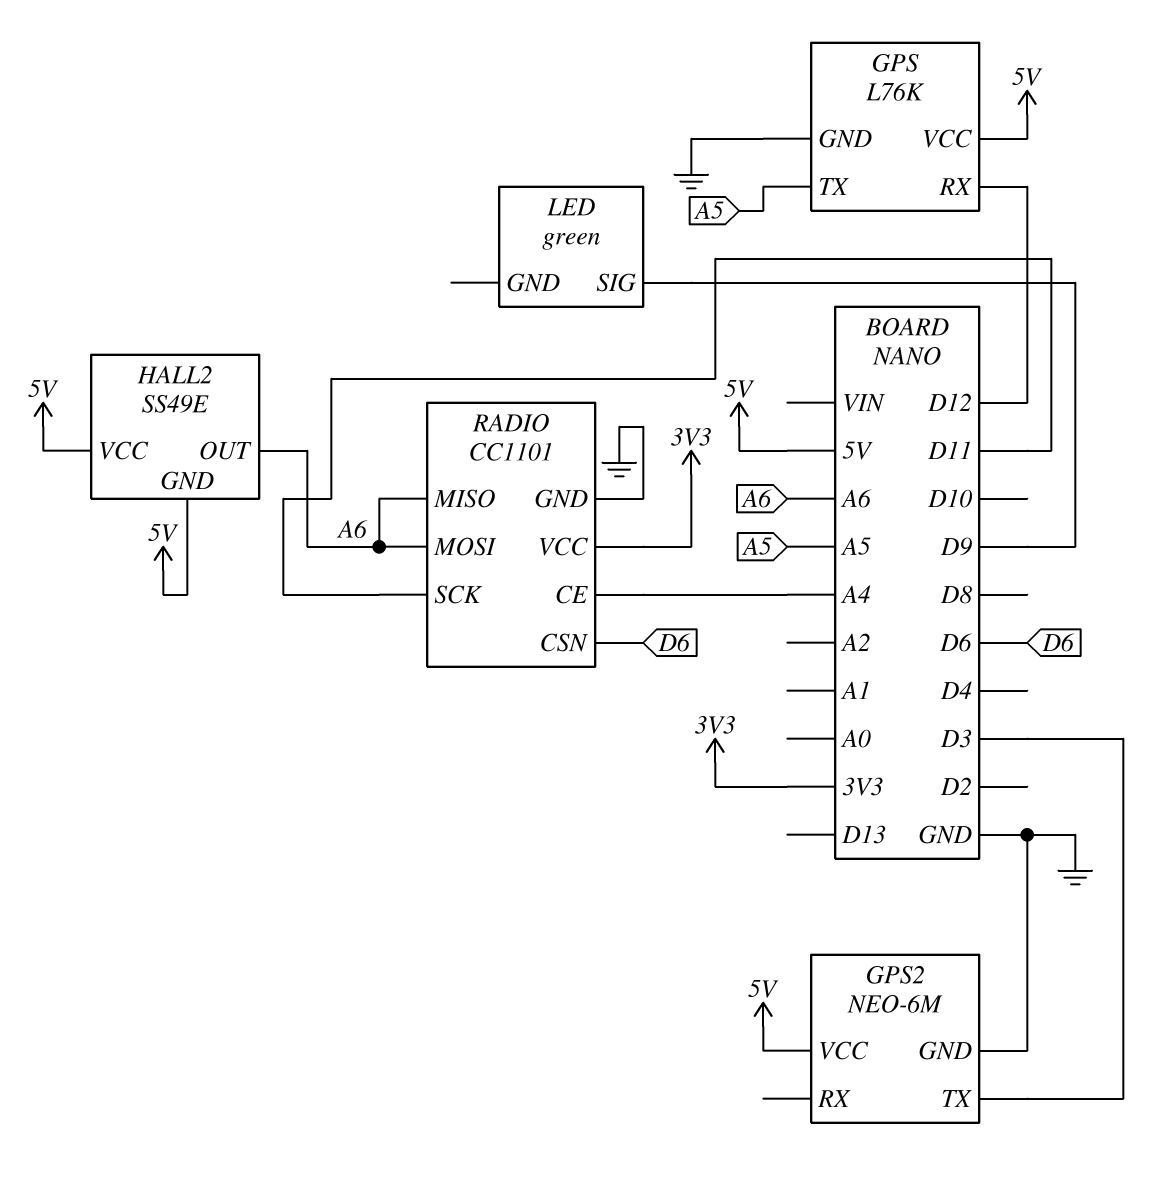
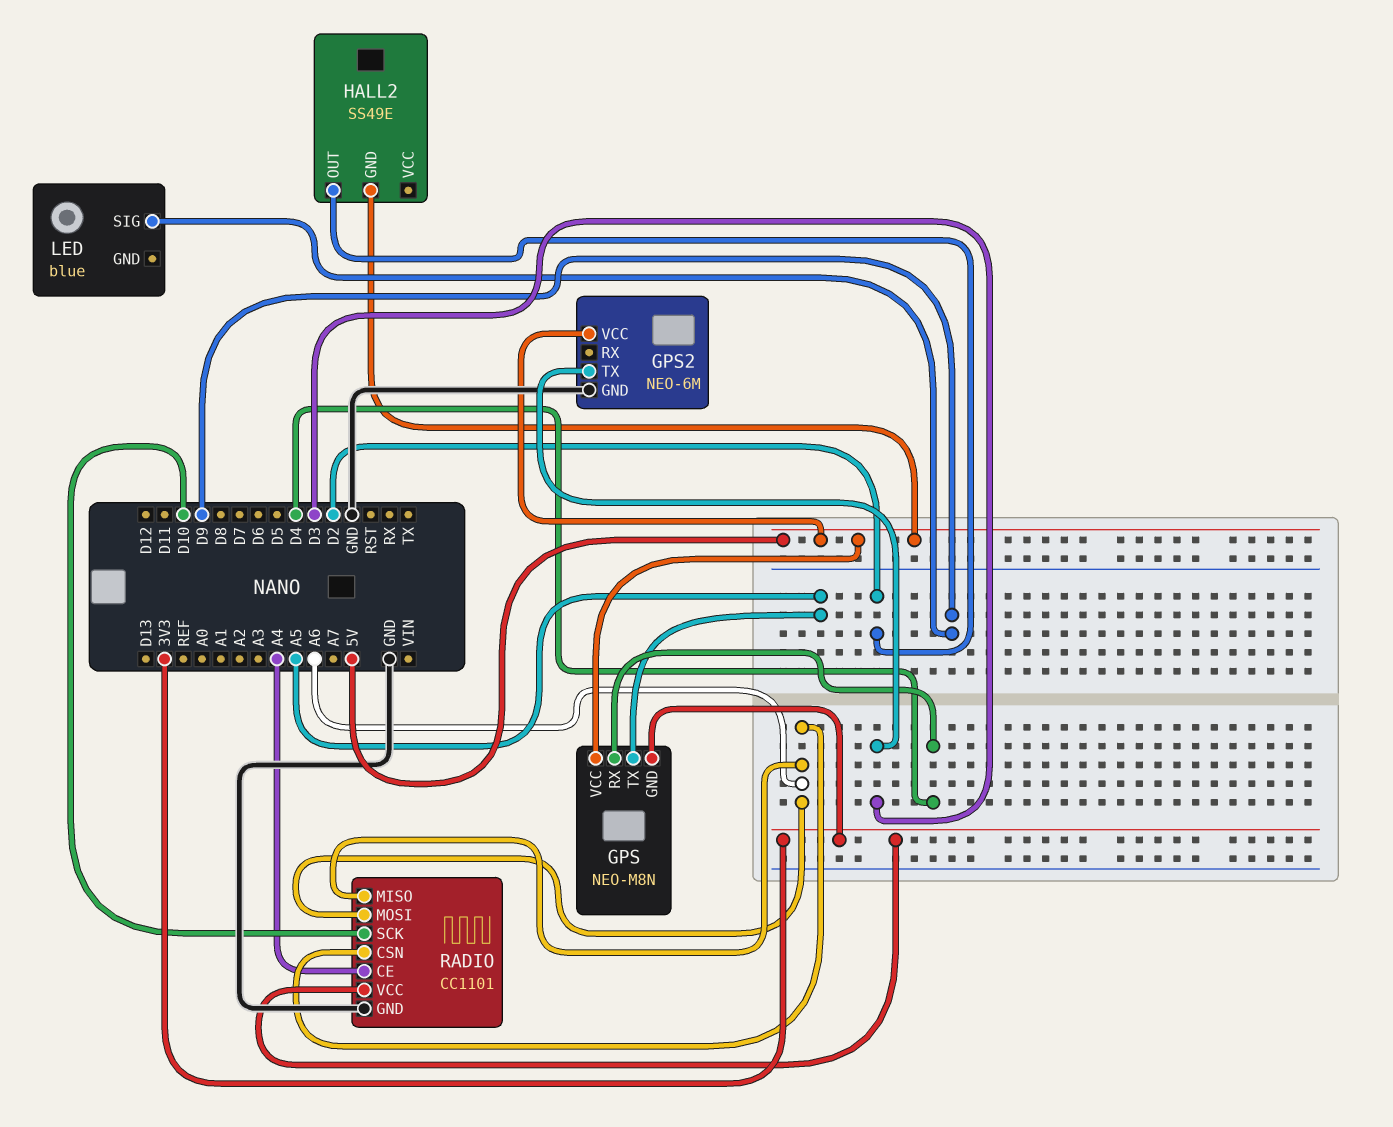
GPS: L76K -> NEO-M8N
GPS pin GND: GND -> 3V3
GPS pin RX: D12 -> D4
HALL2 pin OUT: A6 -> D2
HALL2 pin VCC: 5V -> none
LED: green -> blue
RADIO pin CSN: D6 -> A6
RADIO pin SCK: D11 -> D10

